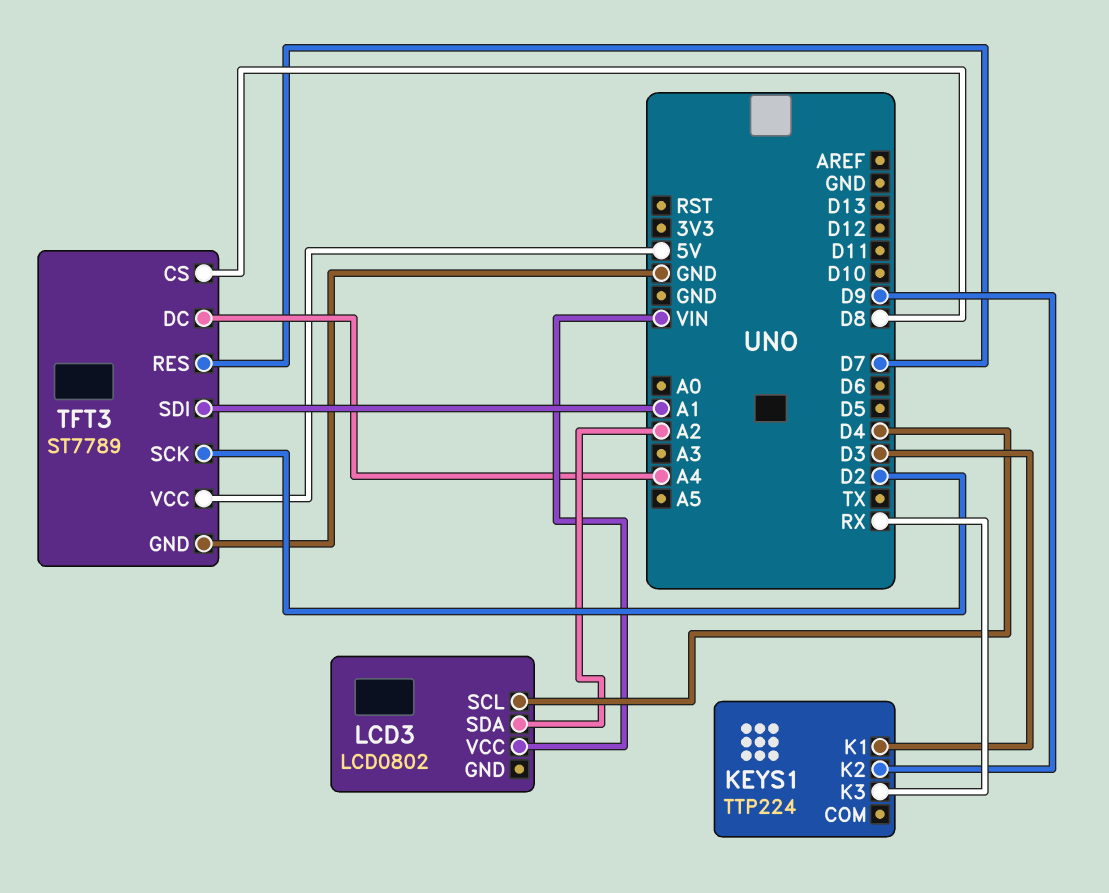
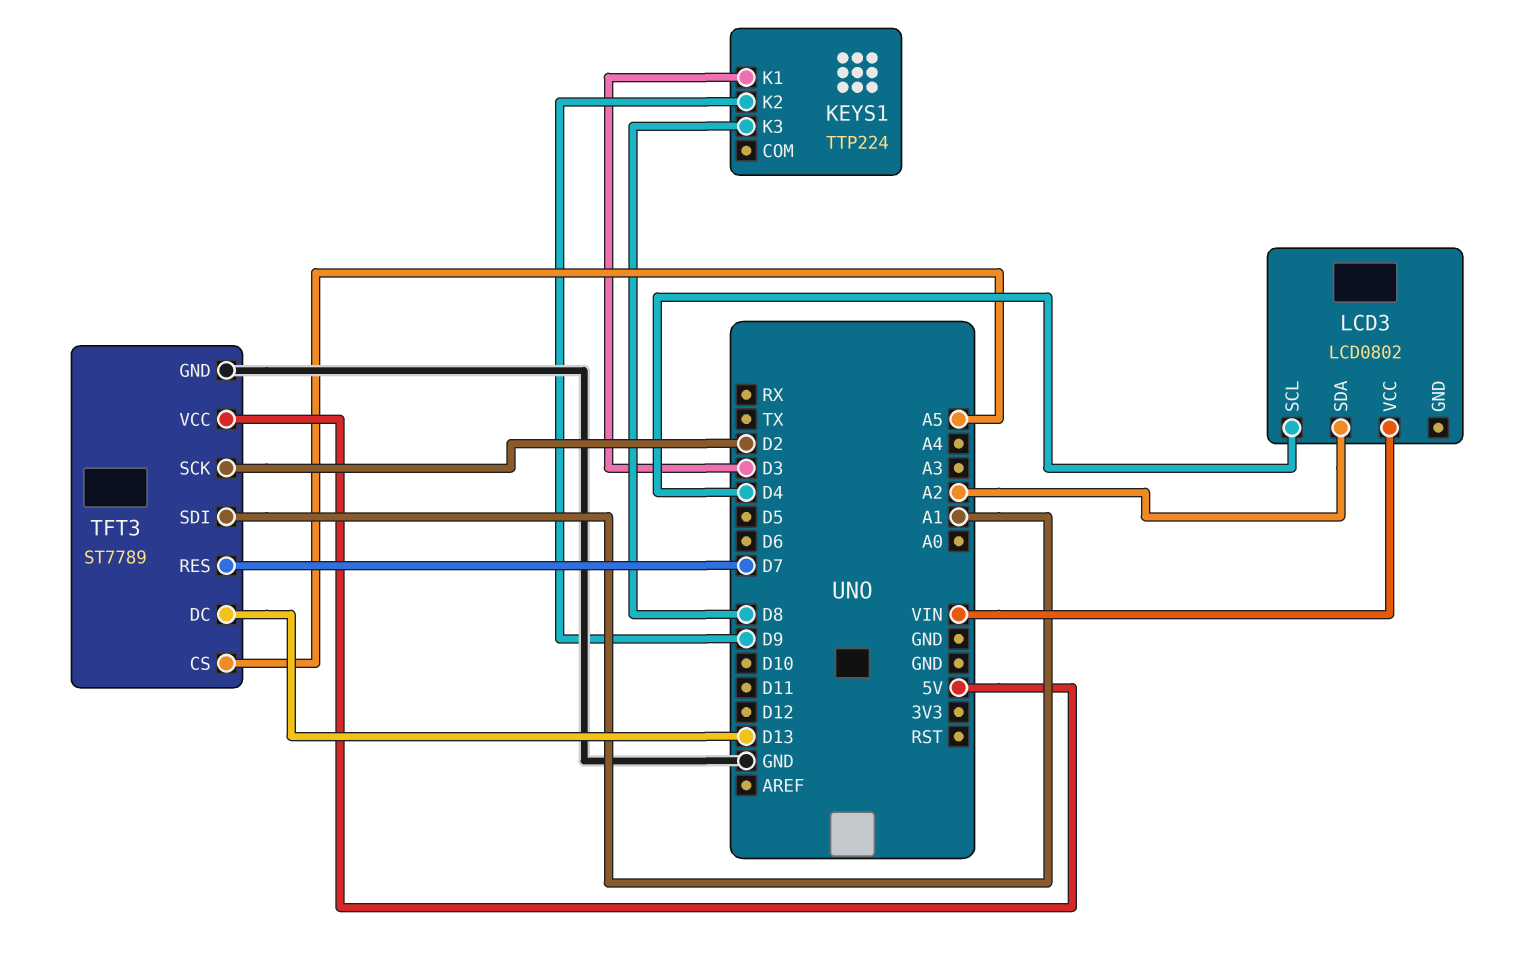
KEYS1 pin K3: RX -> D8
TFT3 pin CS: D8 -> A5
TFT3 pin DC: A4 -> D13

